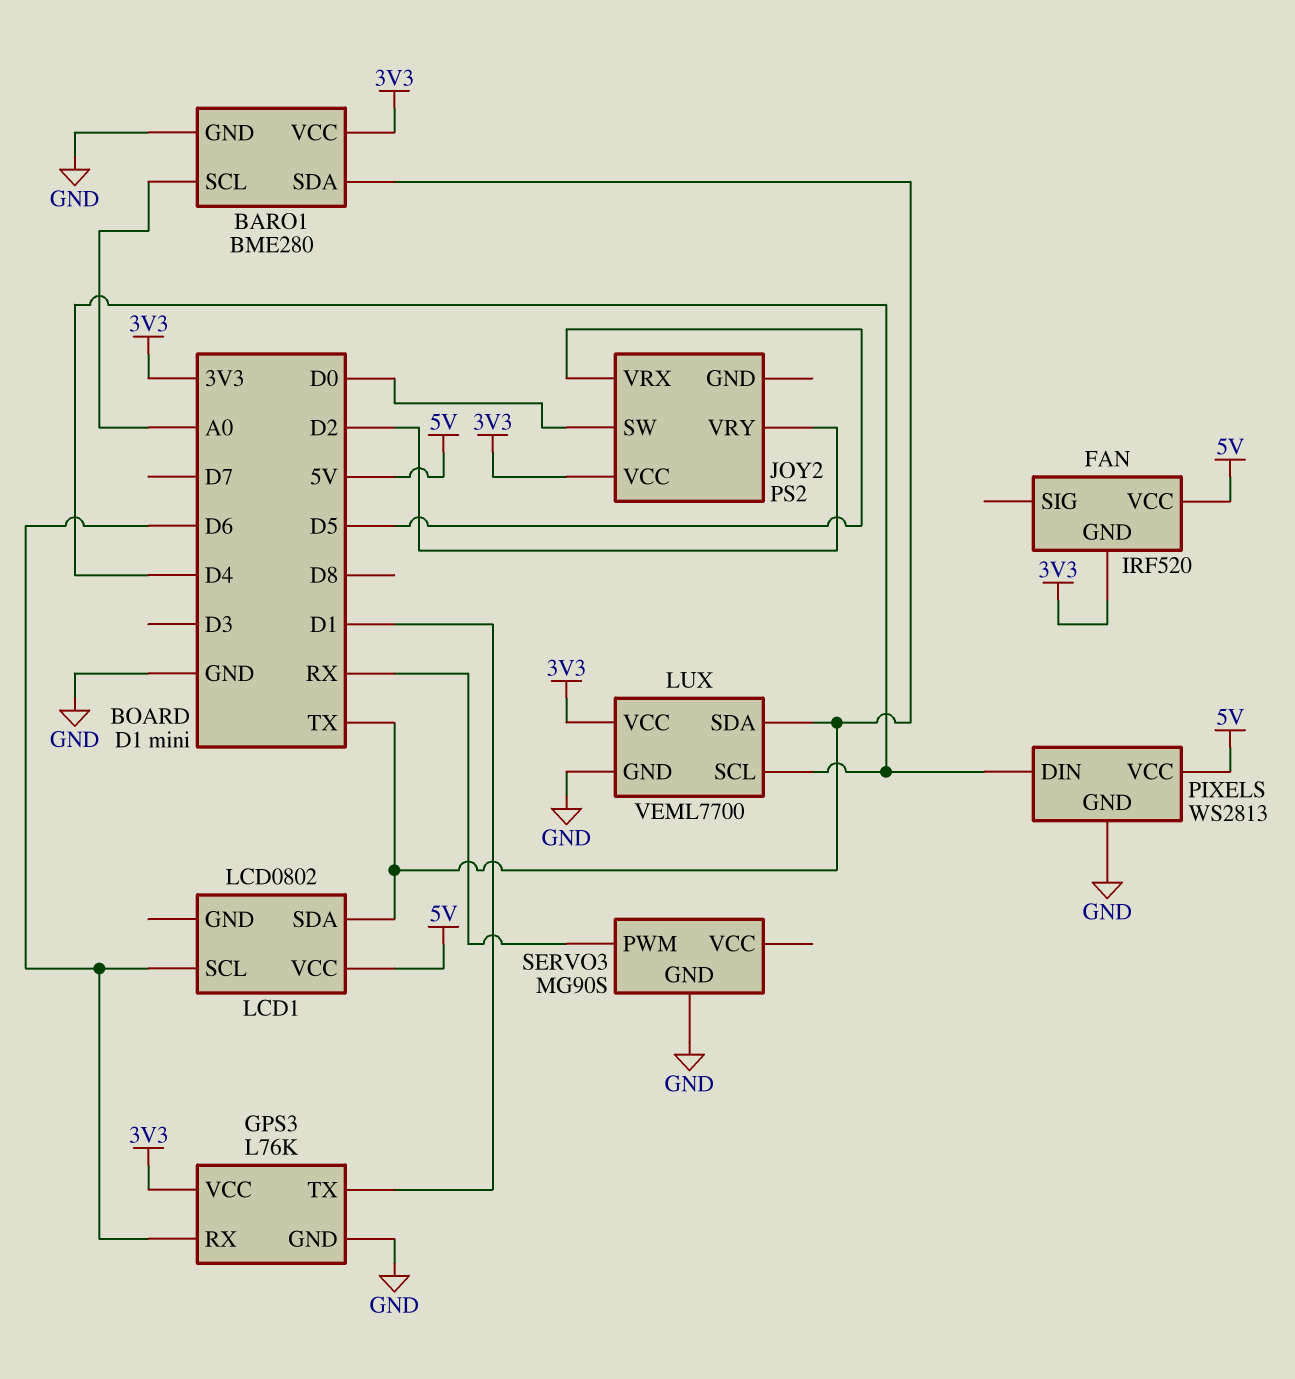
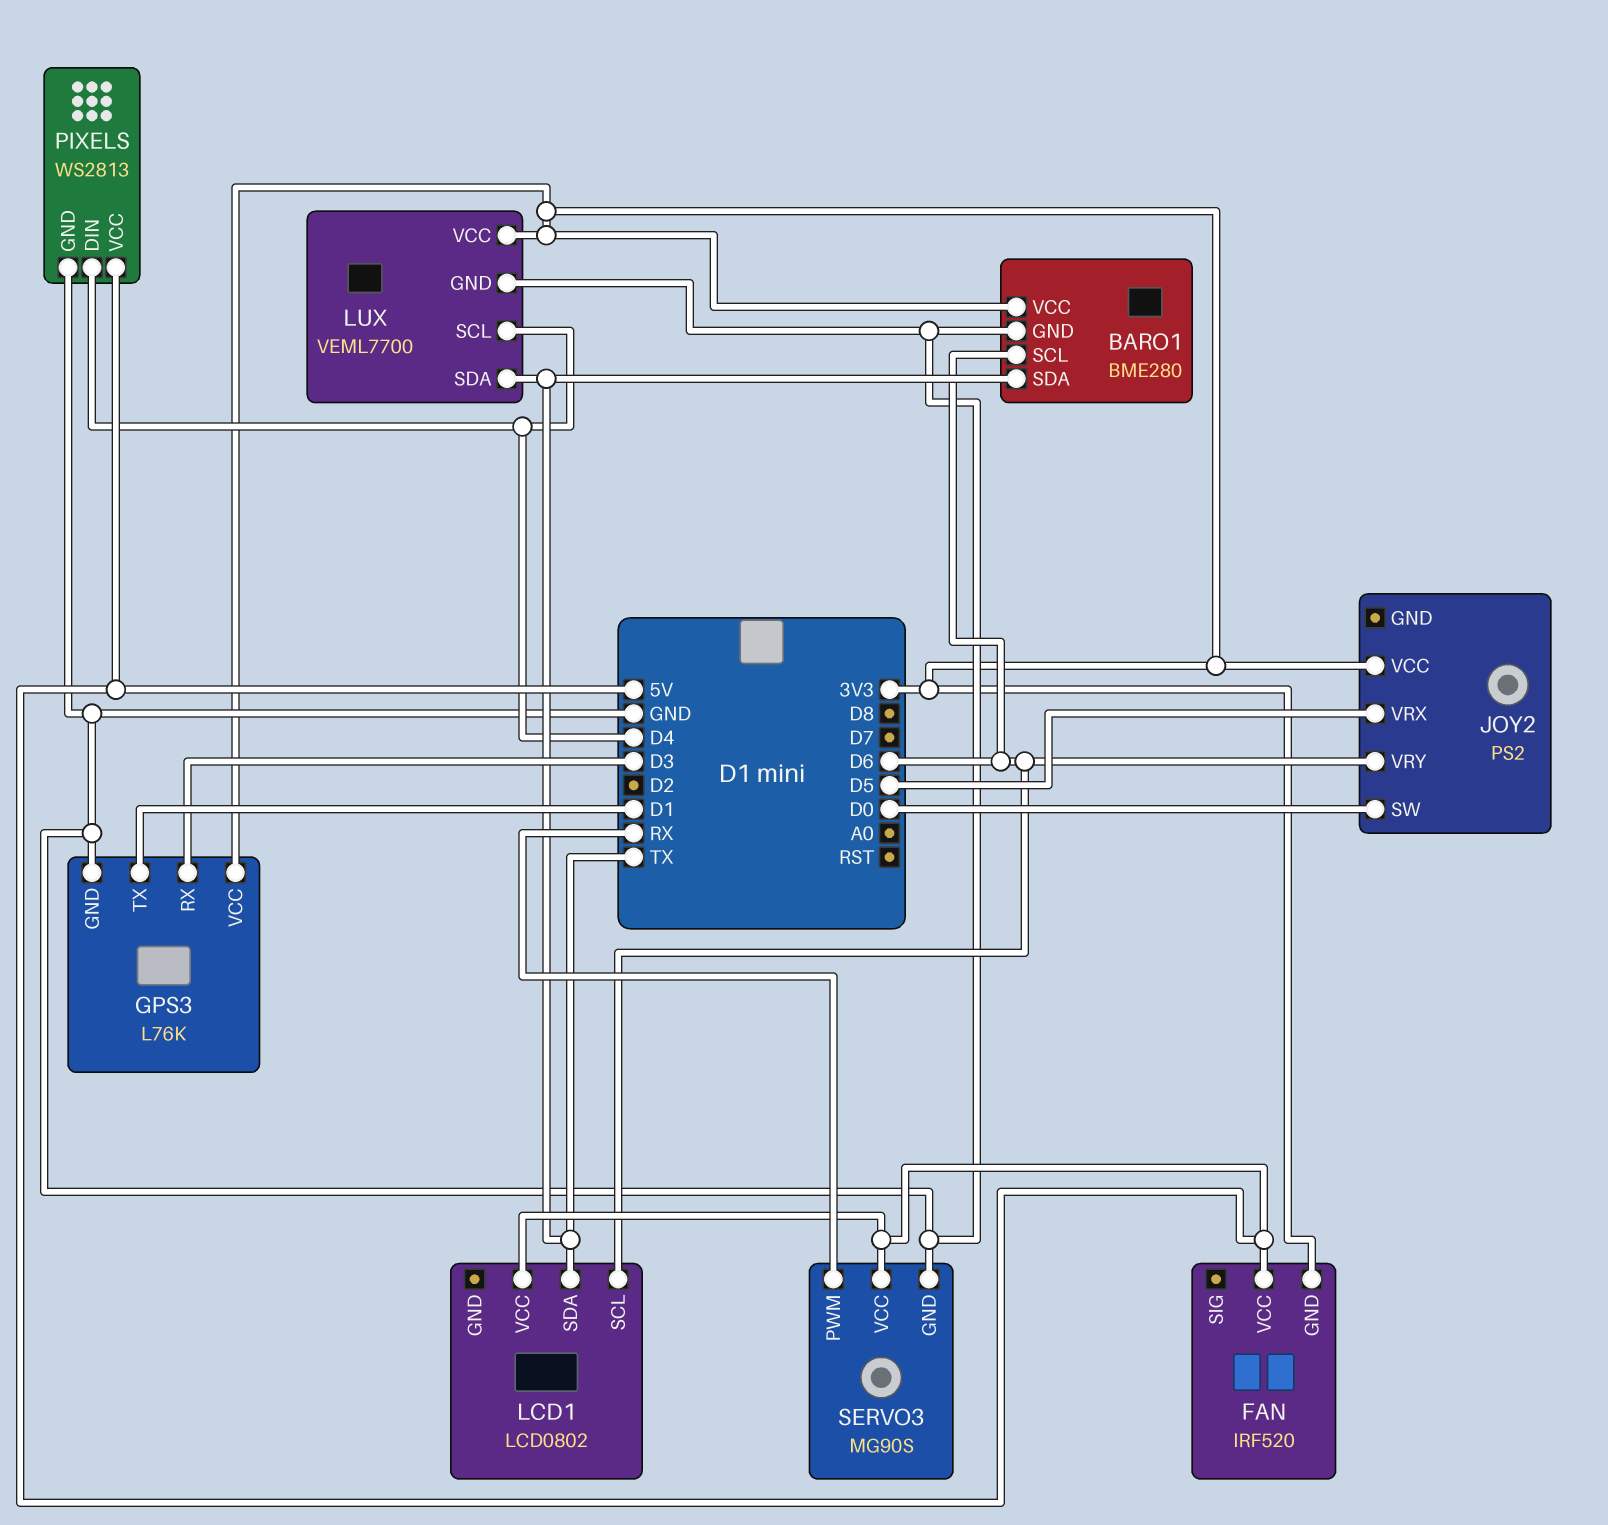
BARO1 pin SCL: A0 -> D6
GPS3 pin RX: D6 -> D3
JOY2 pin VRY: D2 -> D6
SERVO3 pin VCC: none -> 5V

